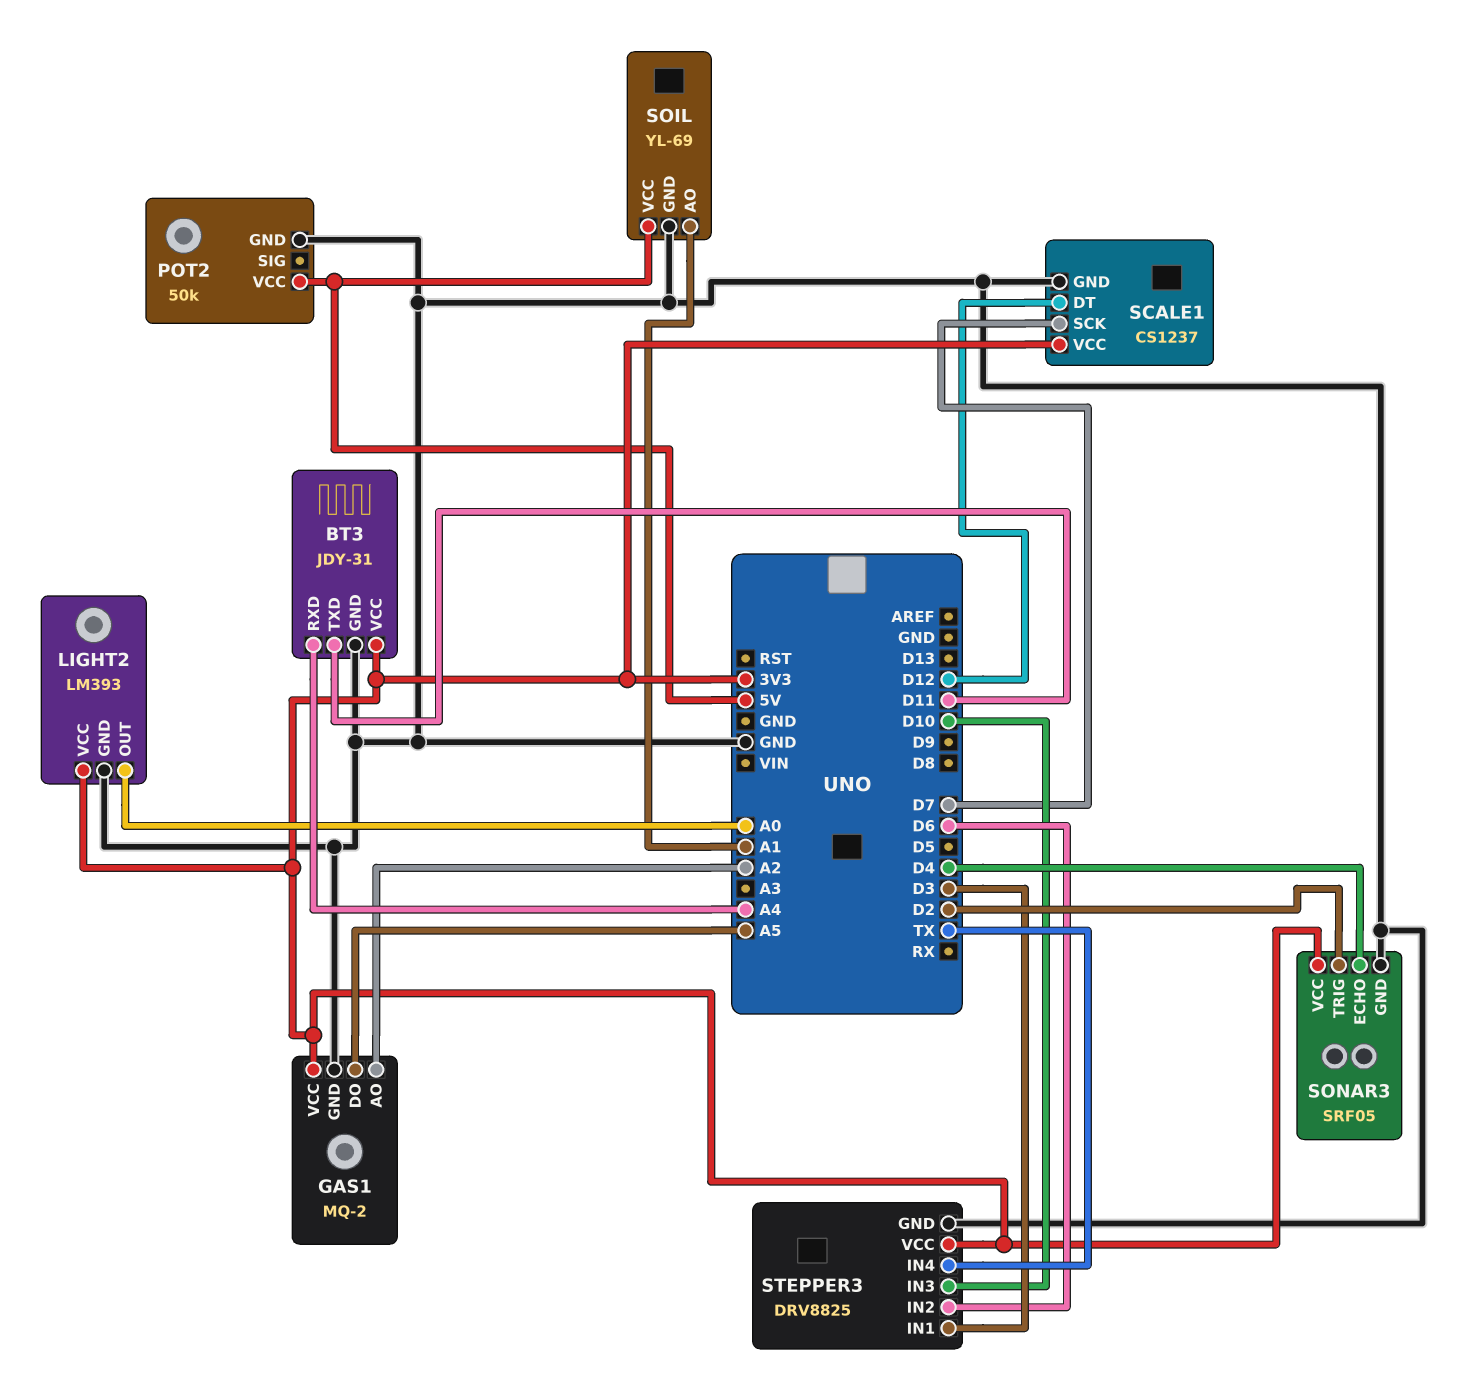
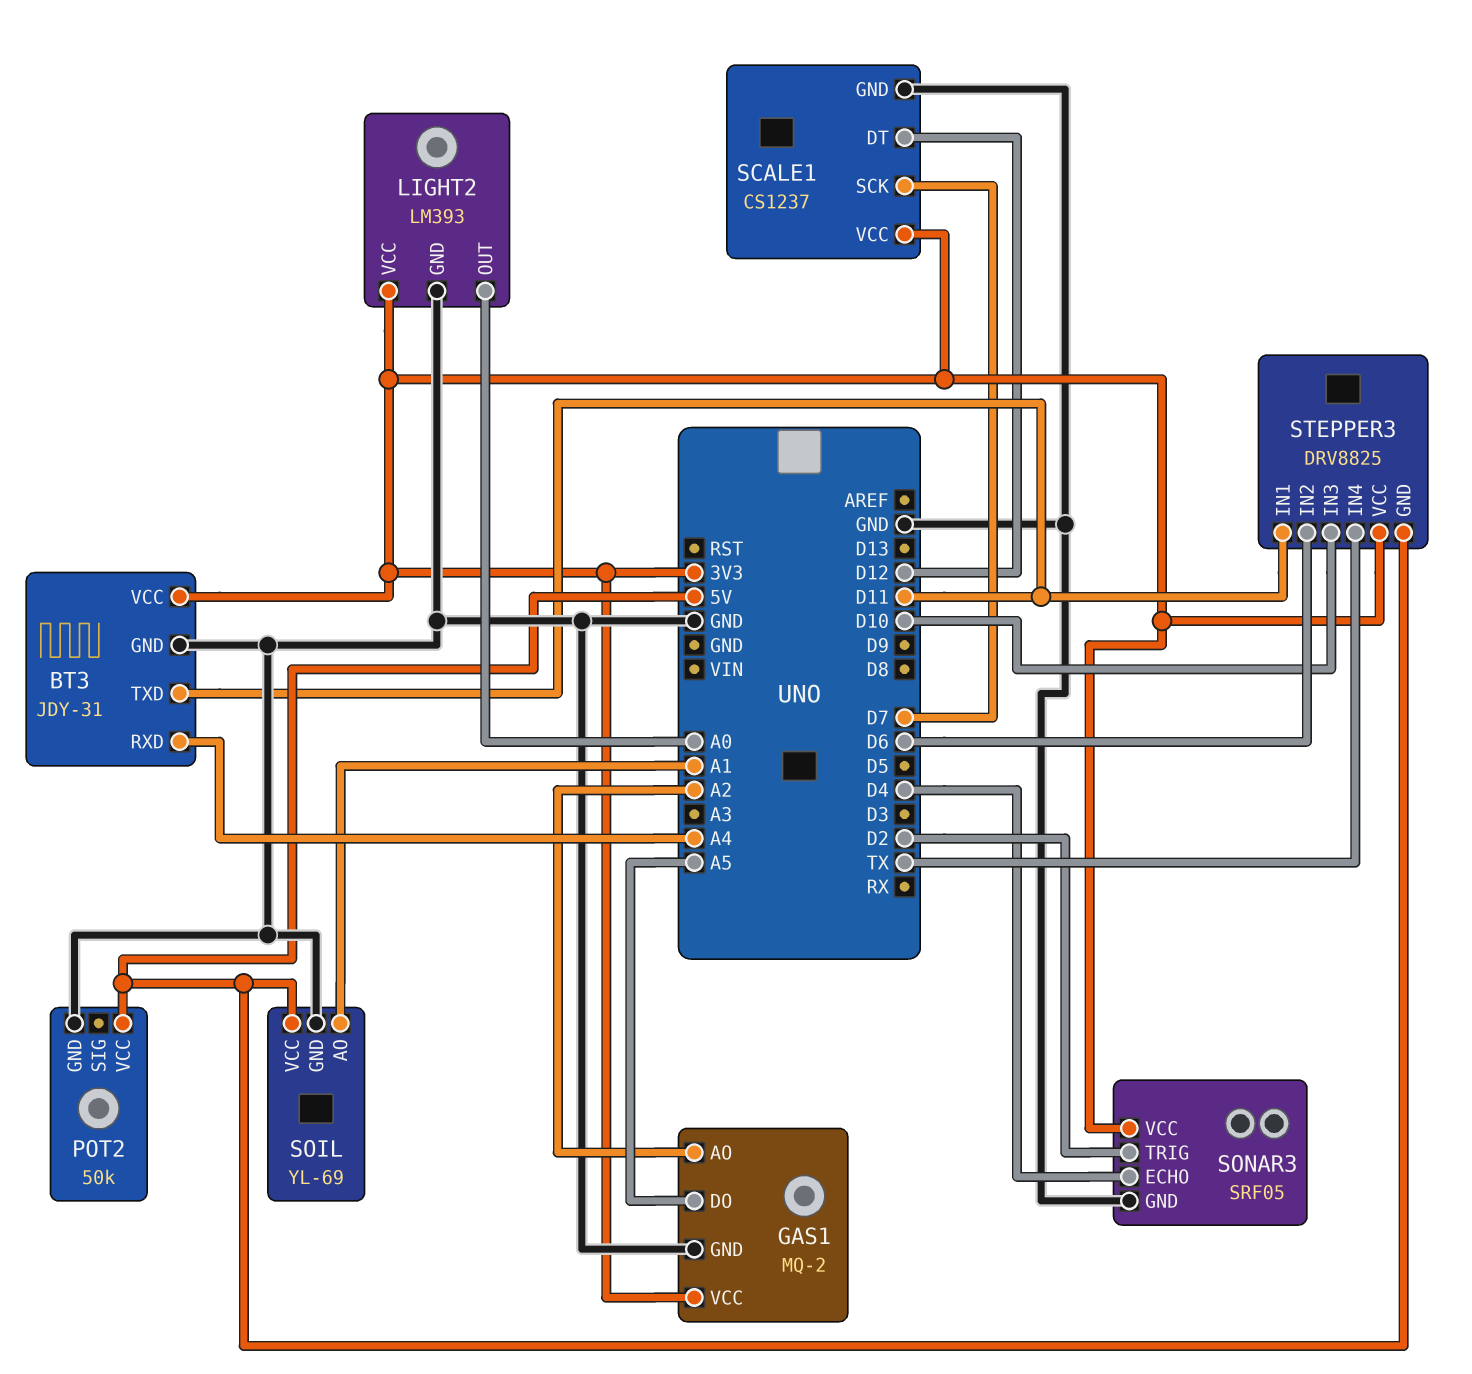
STEPPER3 pin GND: GND -> 5V
STEPPER3 pin IN1: D3 -> D11

